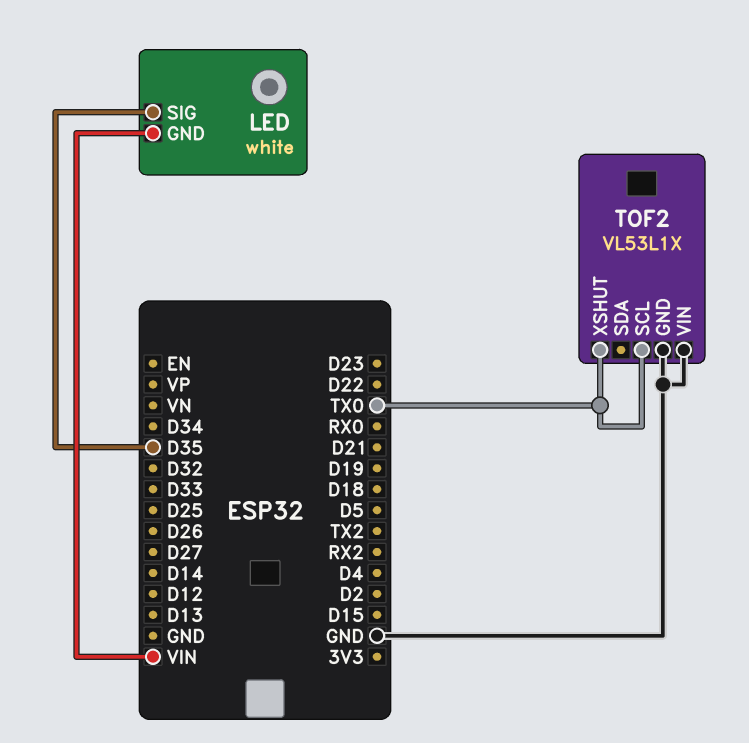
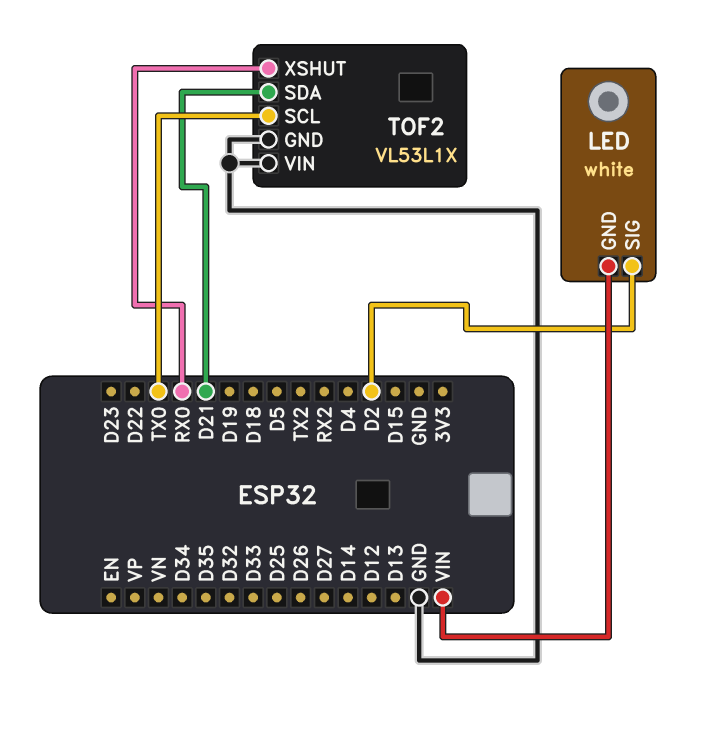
LED pin SIG: D35 -> D2
TOF2 pin SDA: none -> D21
TOF2 pin XSHUT: TX0 -> RX0

